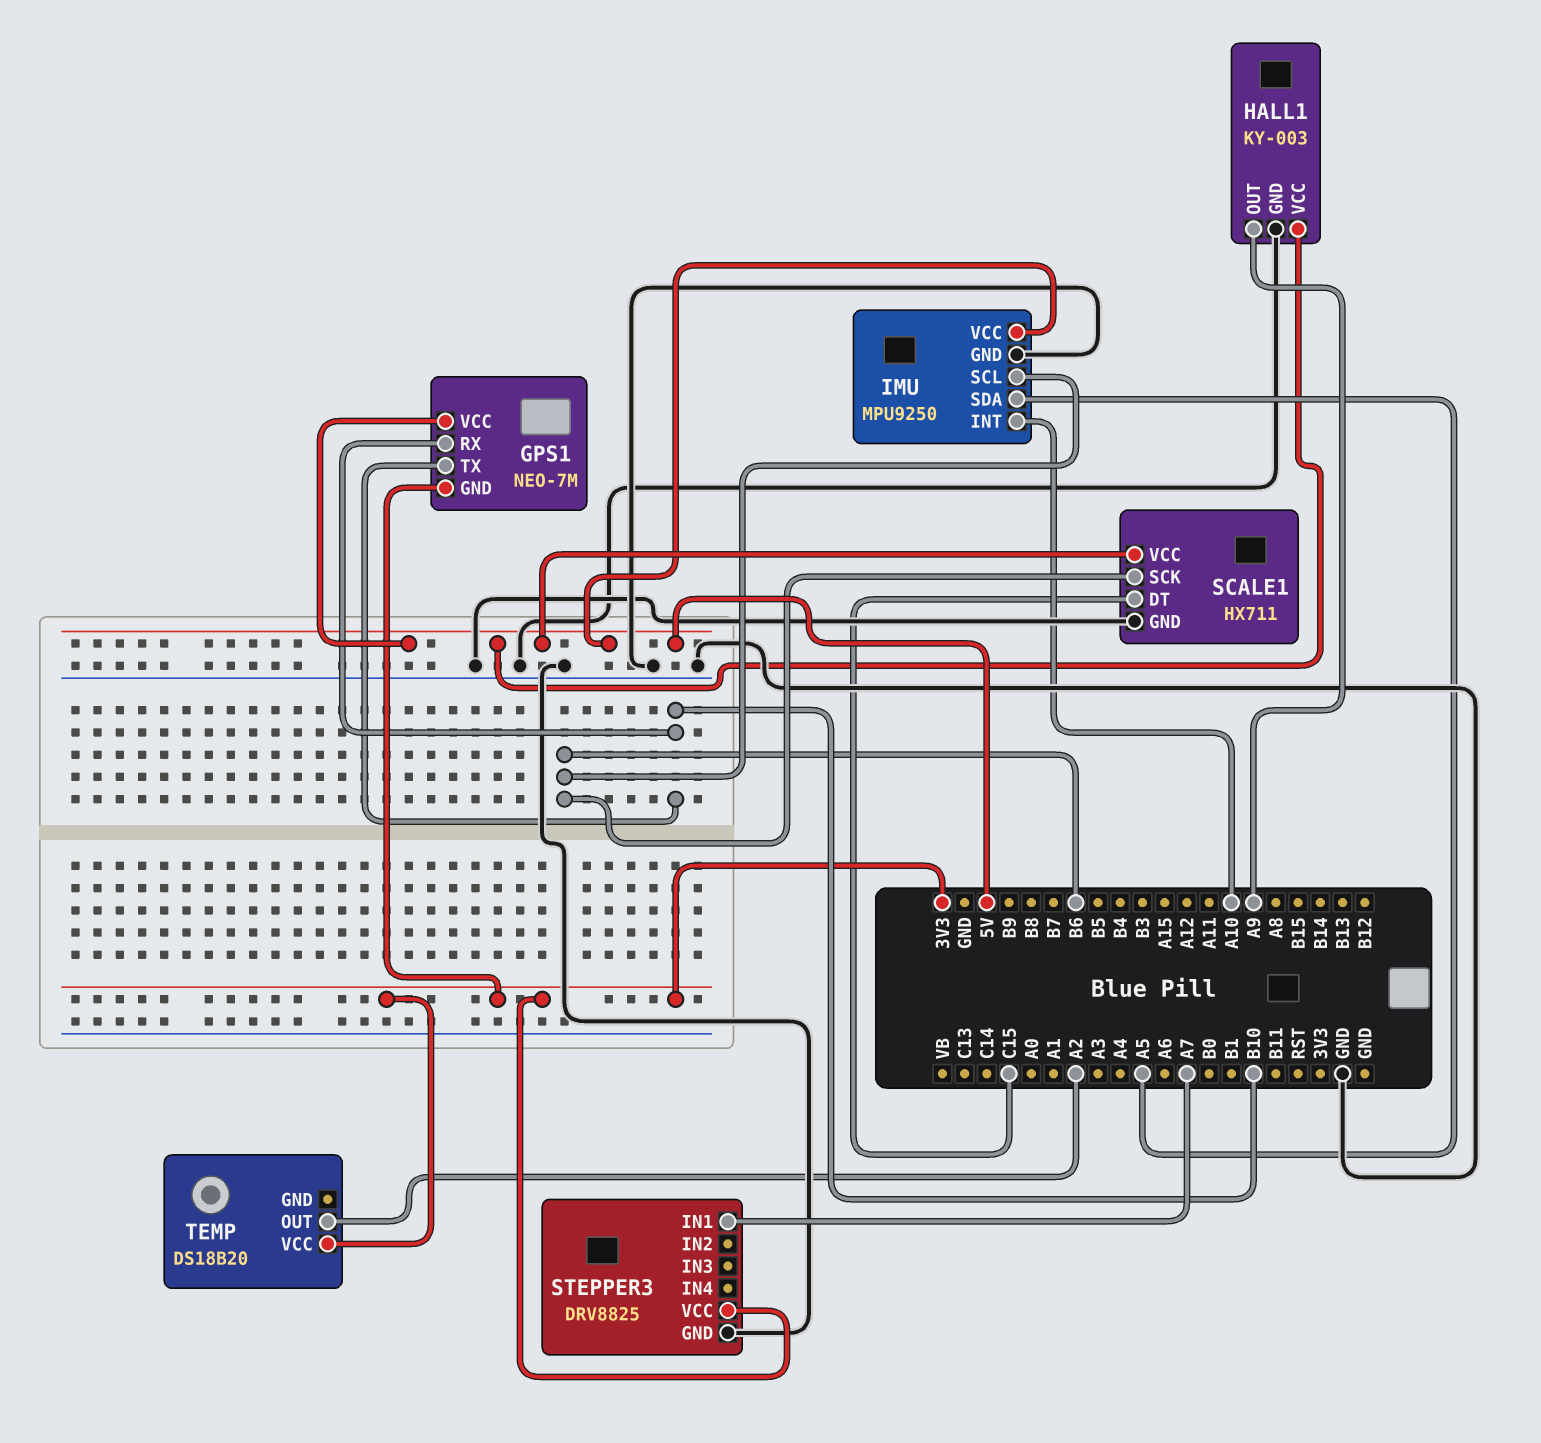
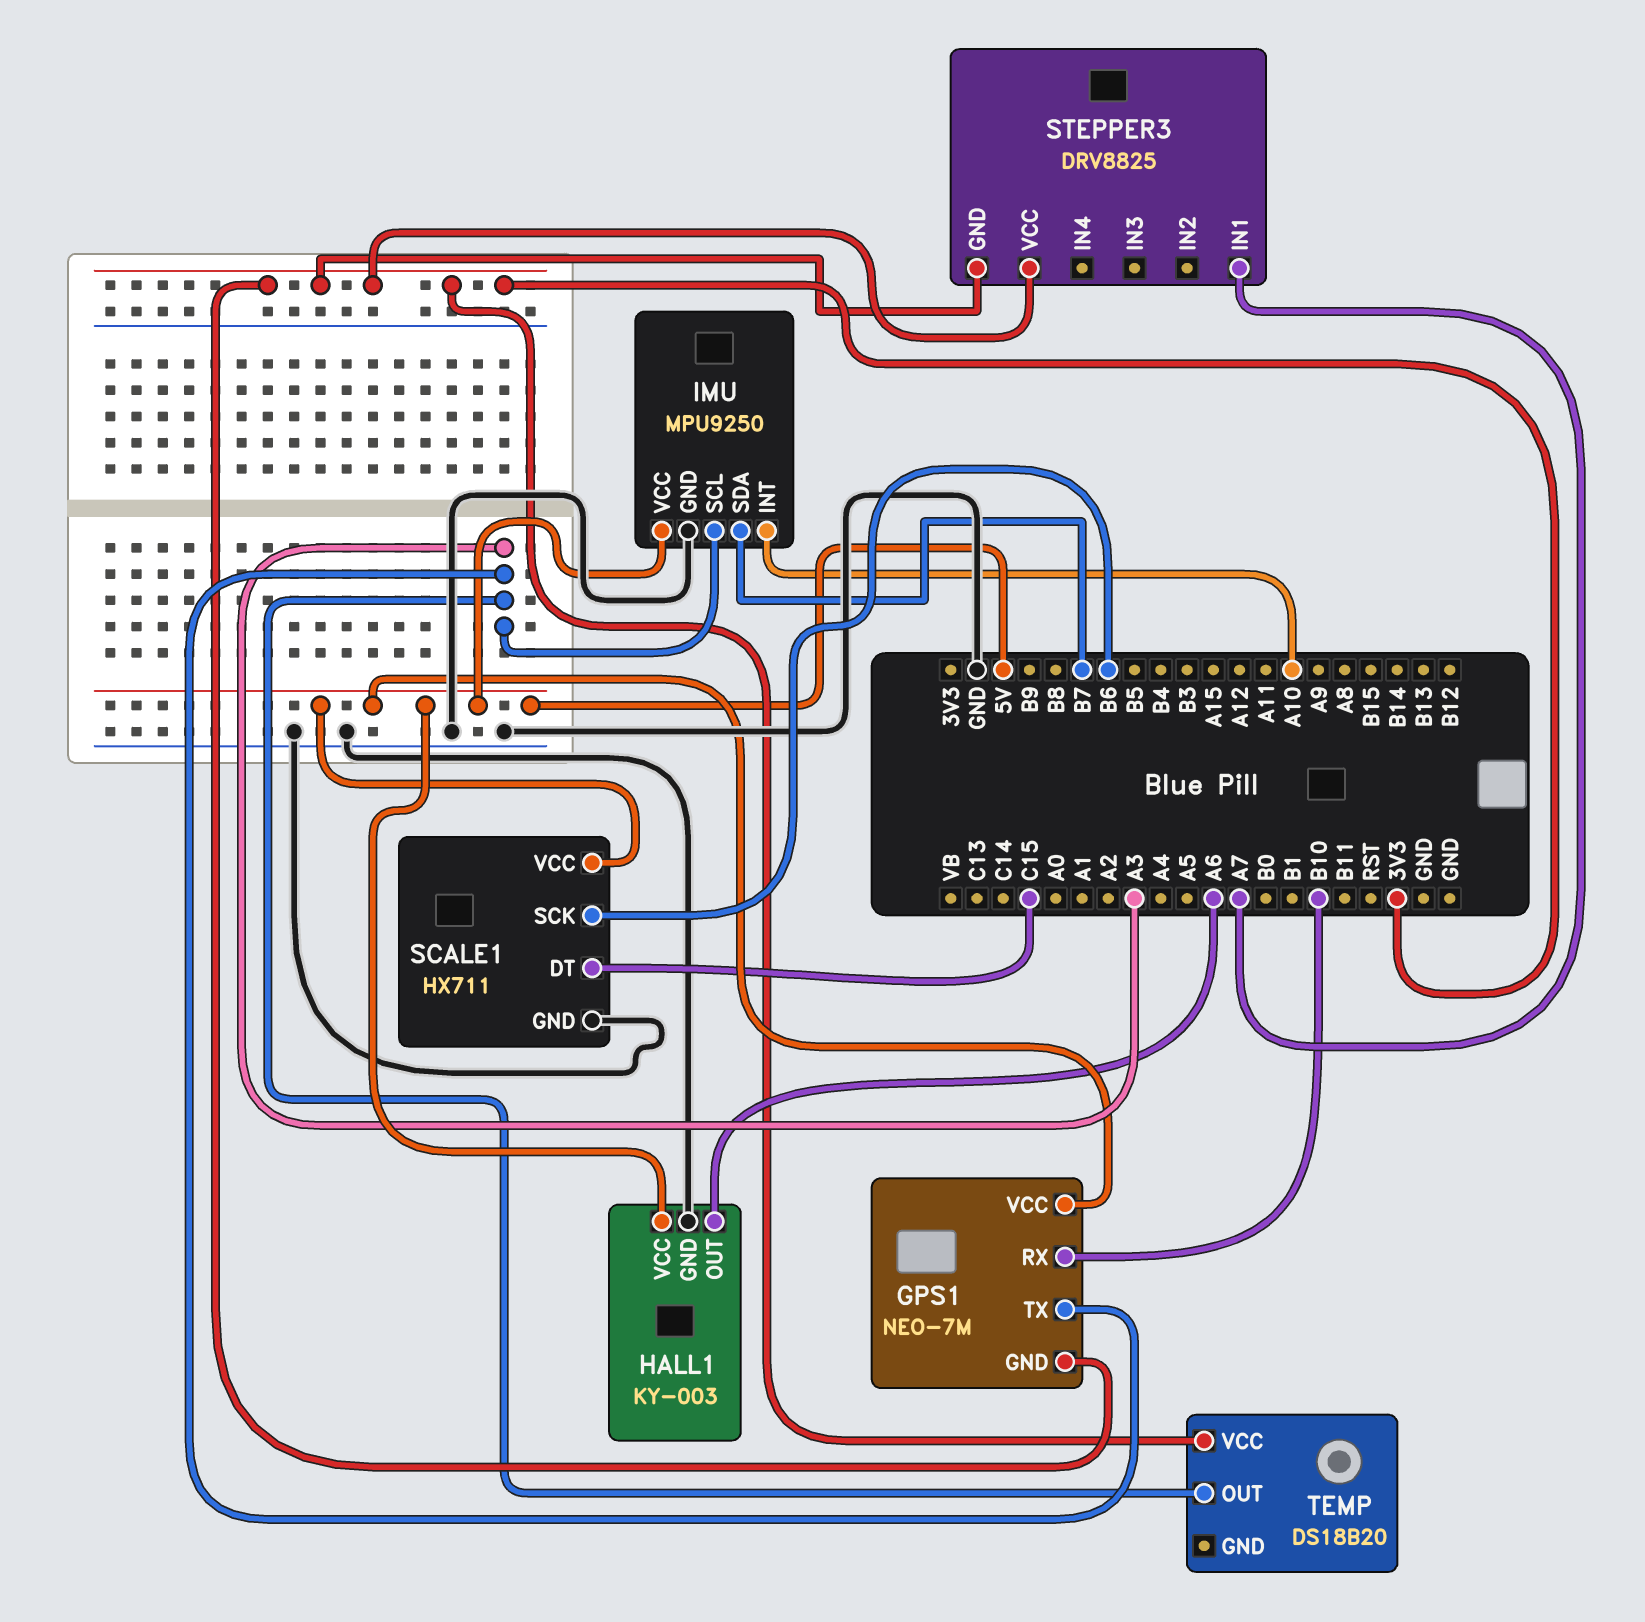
GPS1 pin TX: B10 -> A3
HALL1 pin OUT: A9 -> A6
IMU pin SCL: B6 -> A3
IMU pin SDA: A5 -> B7
STEPPER3 pin GND: GND -> 3V3
TEMP pin OUT: A2 -> A3

